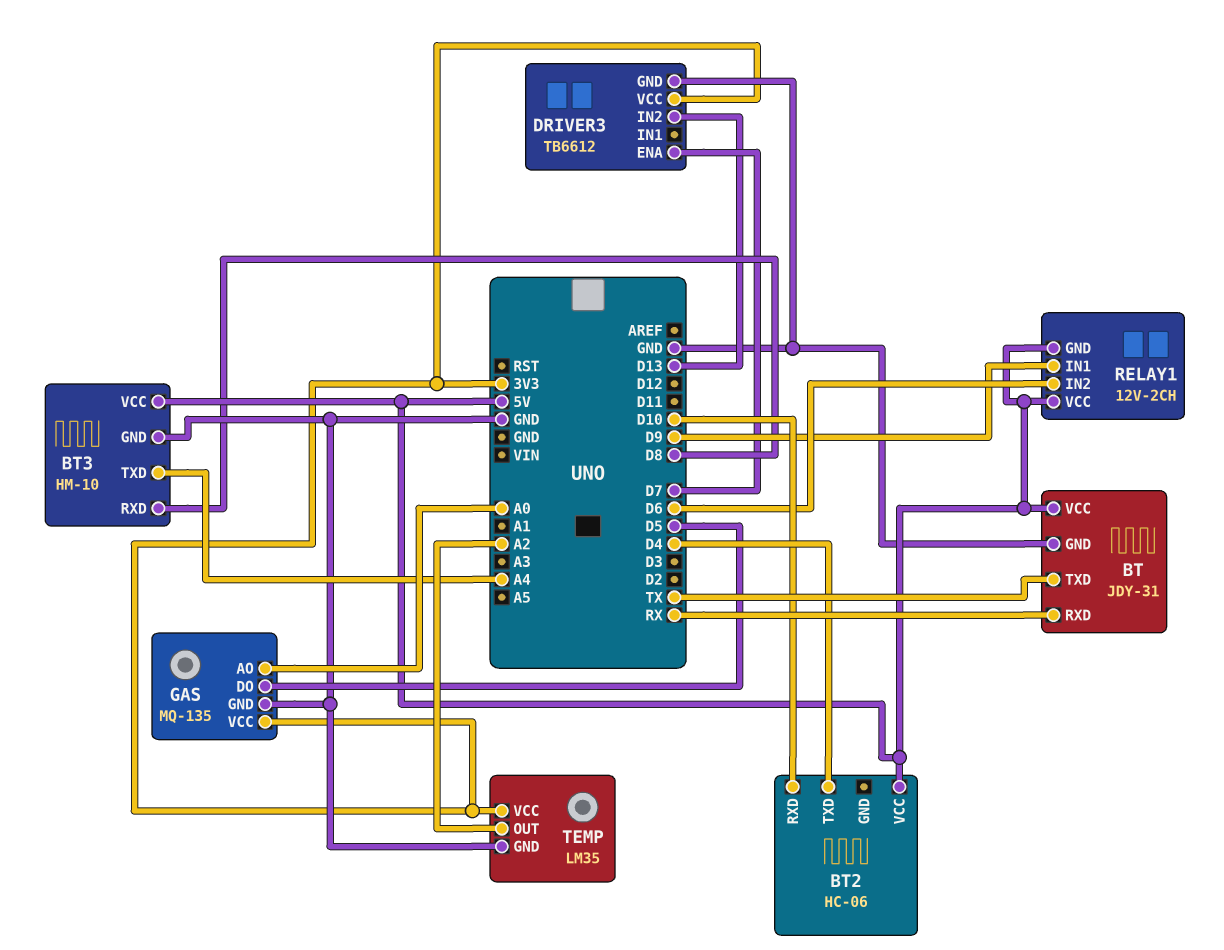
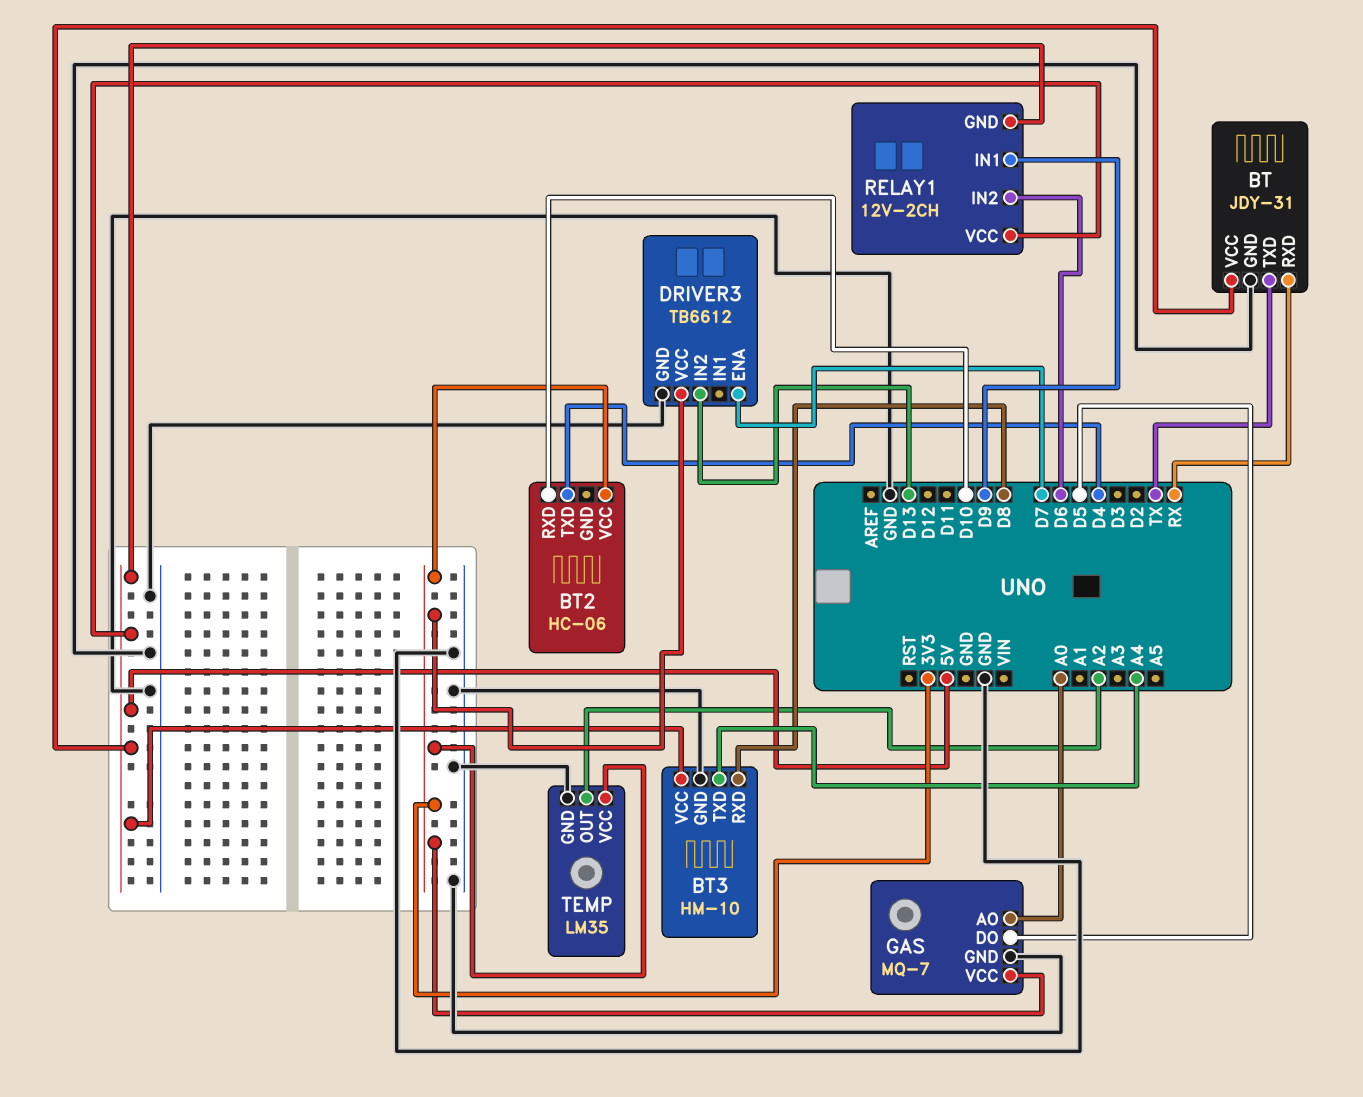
BT2 pin VCC: 5V -> 3V3
GAS: MQ-135 -> MQ-7

